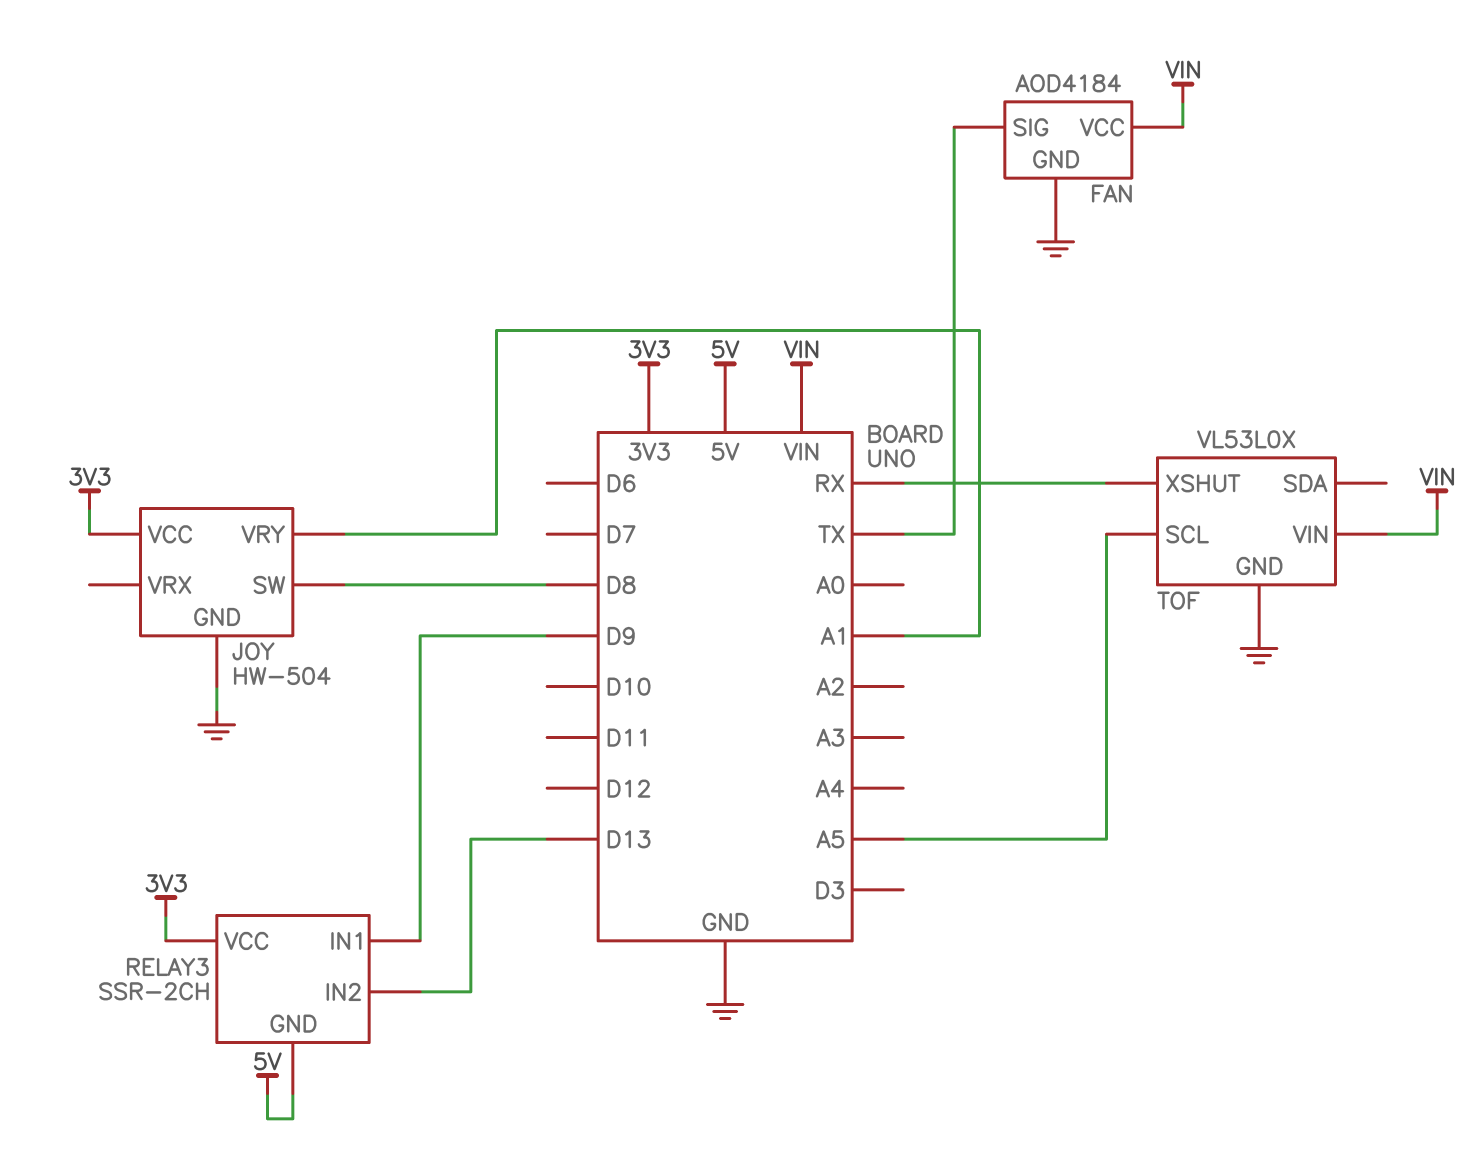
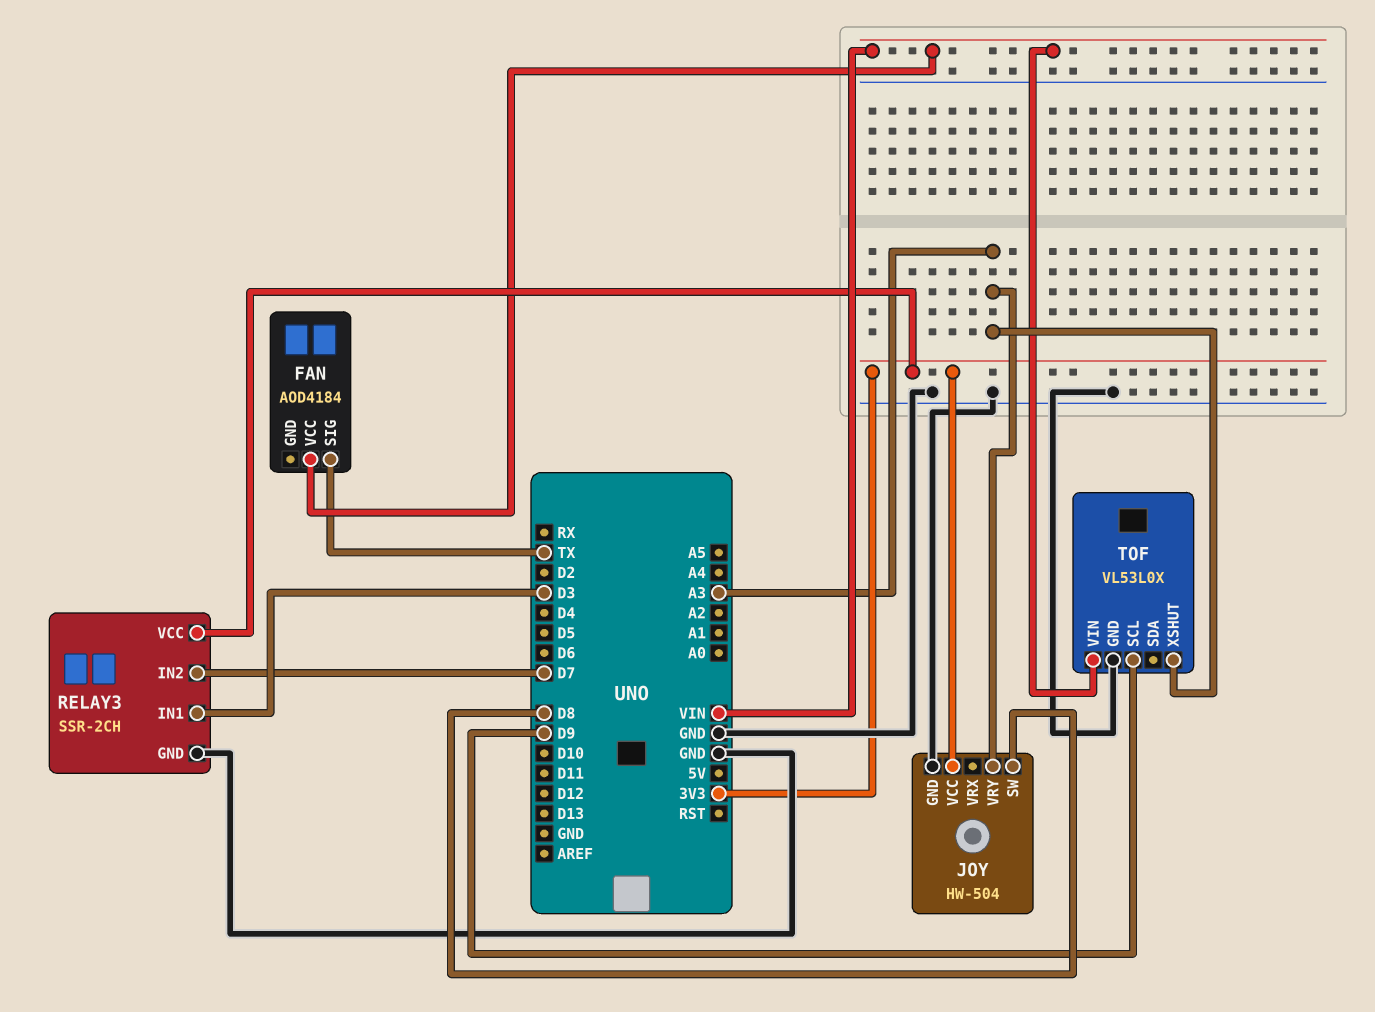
FAN pin GND: GND -> none
JOY pin VRY: A1 -> A3
RELAY3 pin GND: 5V -> GND
RELAY3 pin IN1: D9 -> D3
RELAY3 pin IN2: D13 -> D7
TOF pin SCL: A5 -> D9
TOF pin XSHUT: RX -> A3

